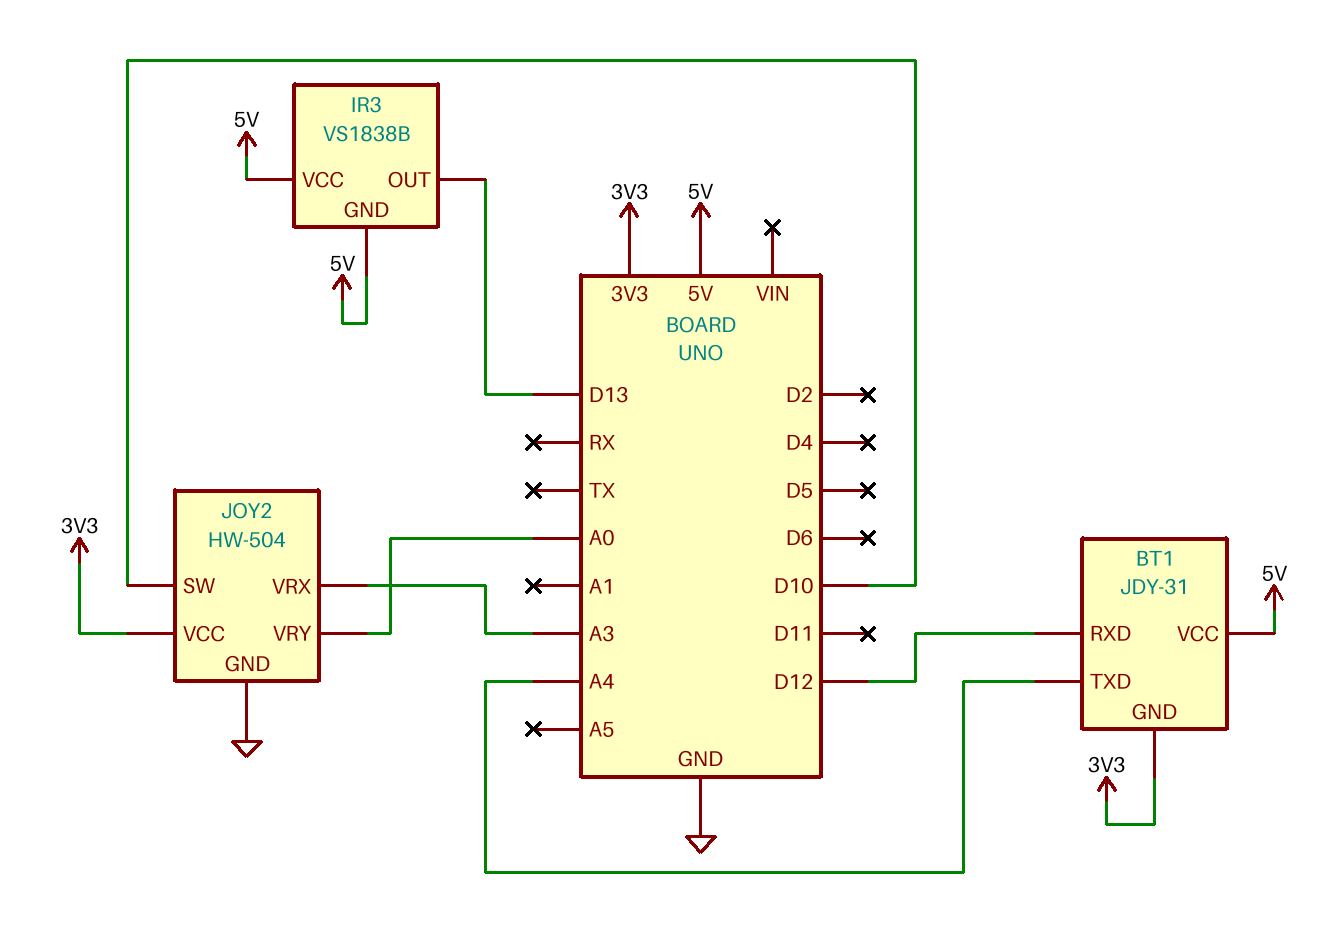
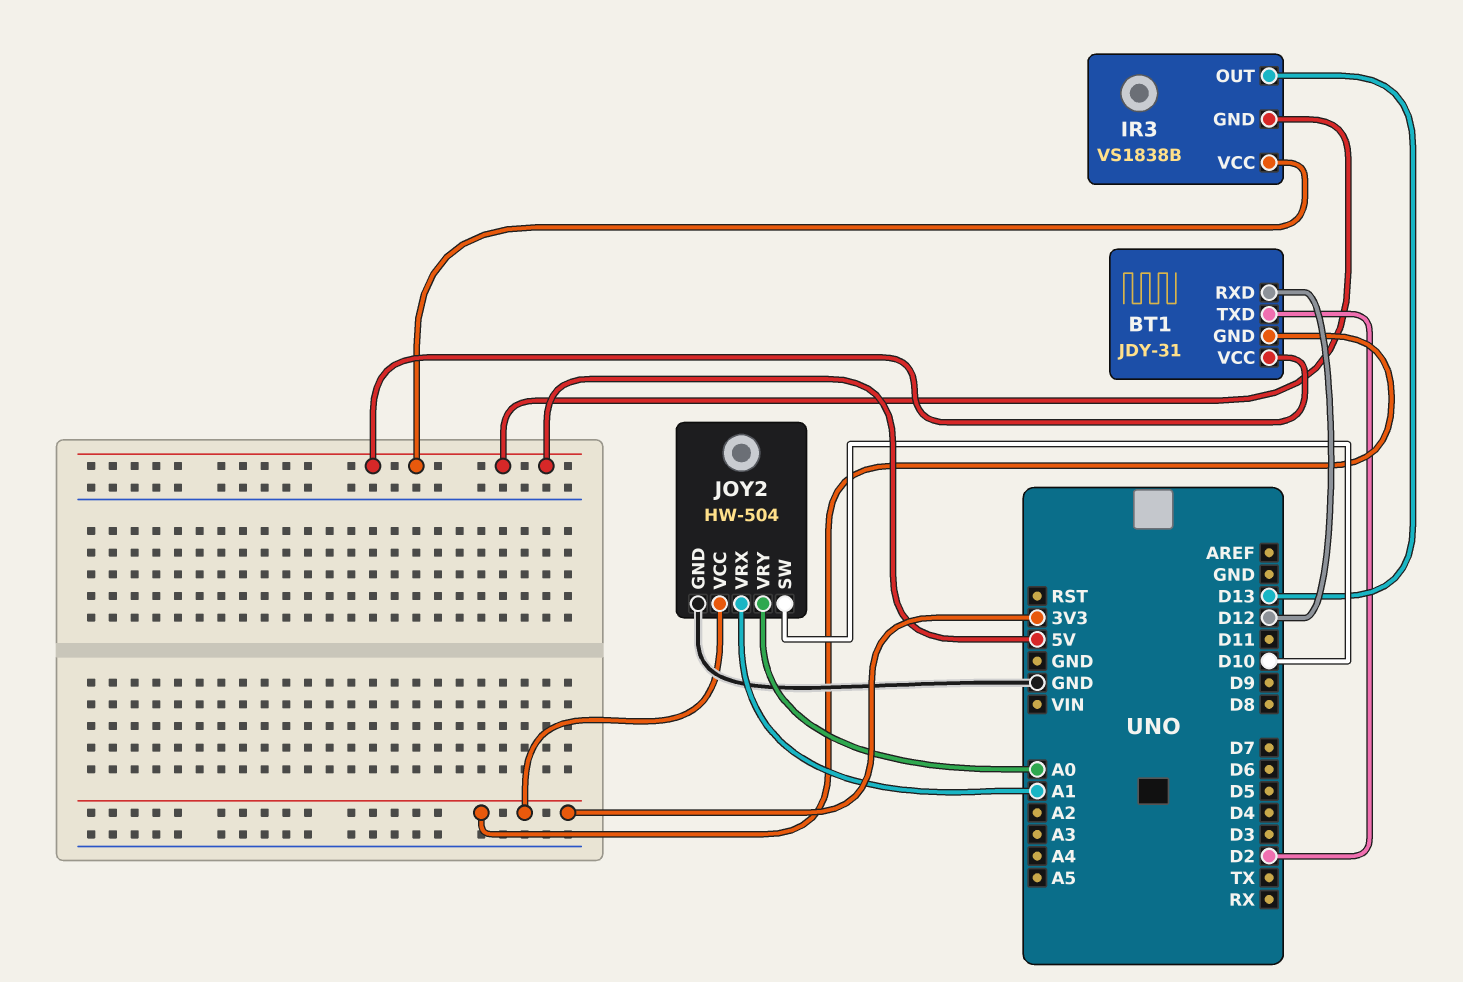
BT1 pin TXD: A4 -> D2
JOY2 pin VRX: A3 -> A1

